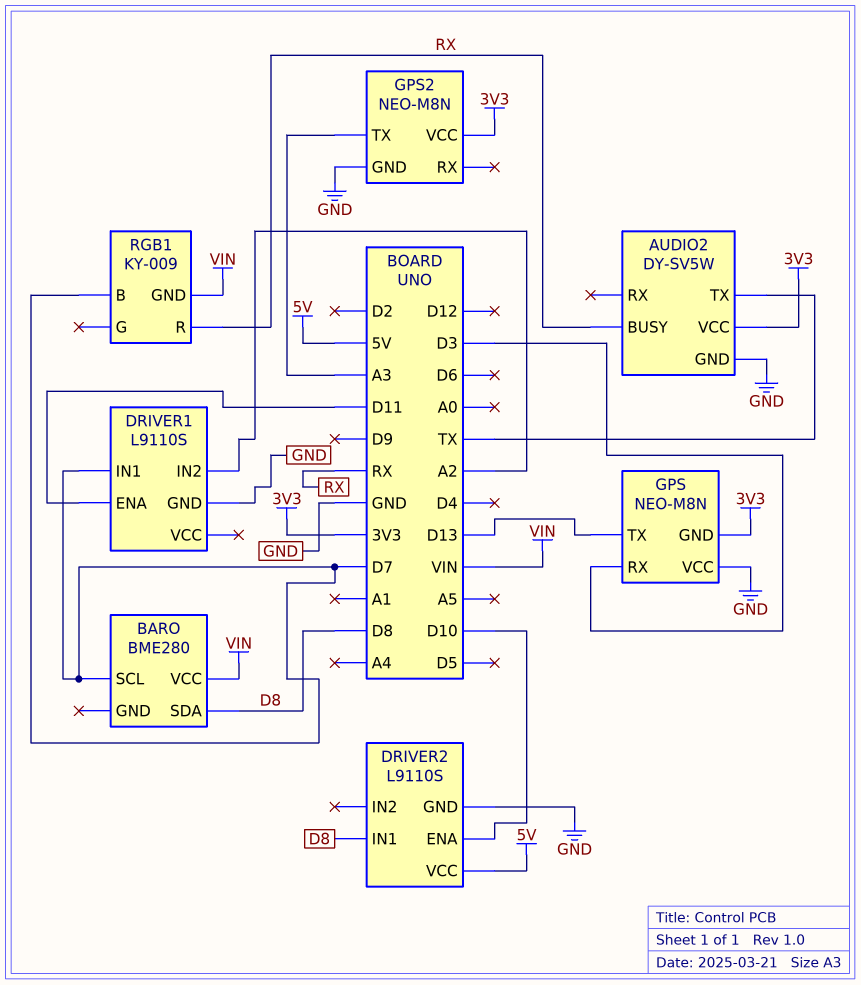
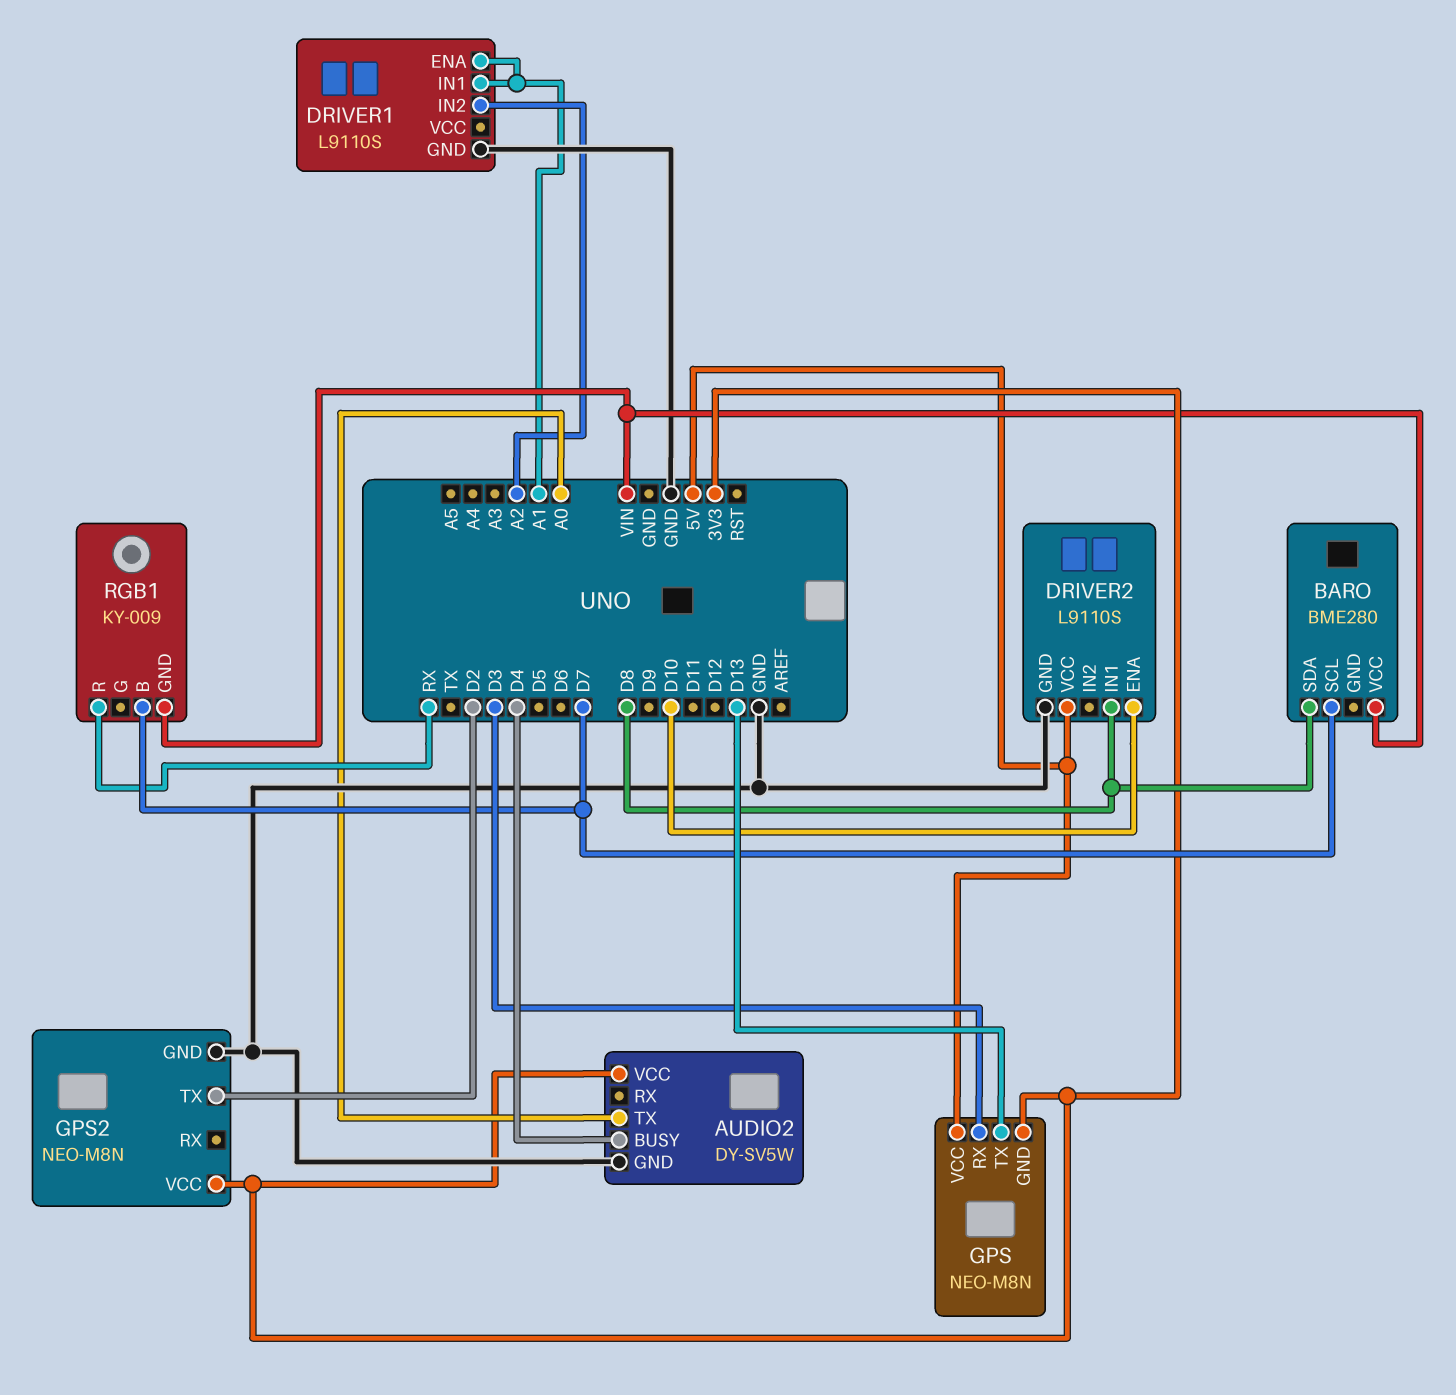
AUDIO2 pin BUSY: RX -> D4
AUDIO2 pin TX: TX -> A0
DRIVER1 pin ENA: D11 -> A1
DRIVER1 pin IN1: D7 -> A1
GPS pin VCC: GND -> 5V
GPS2 pin TX: A3 -> D2

